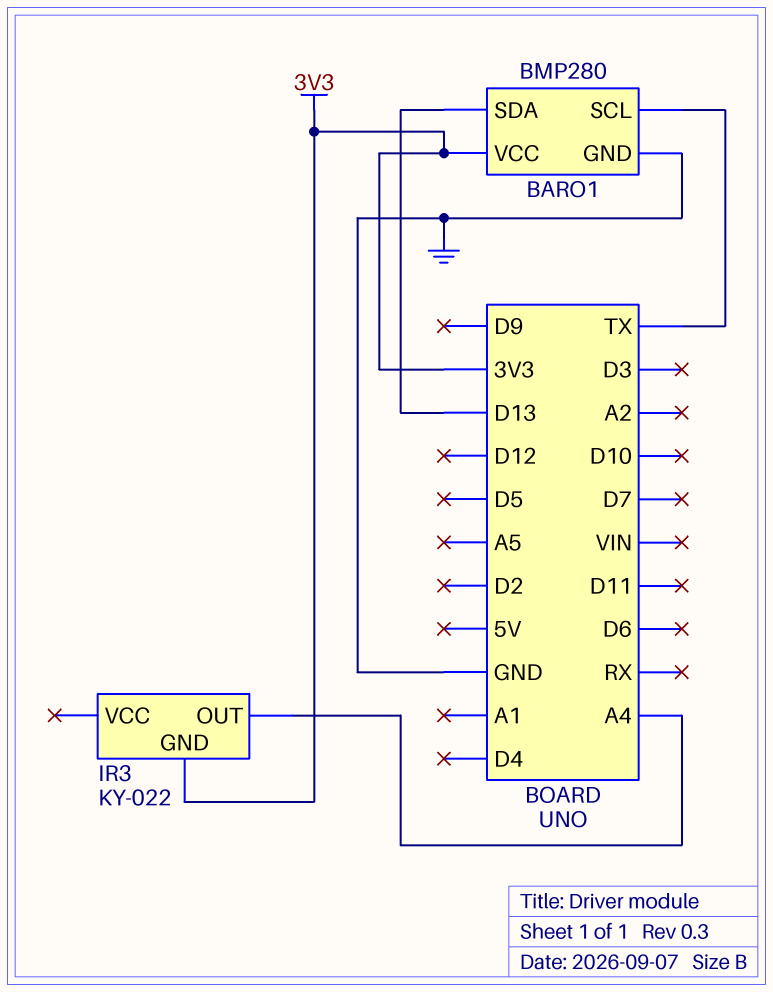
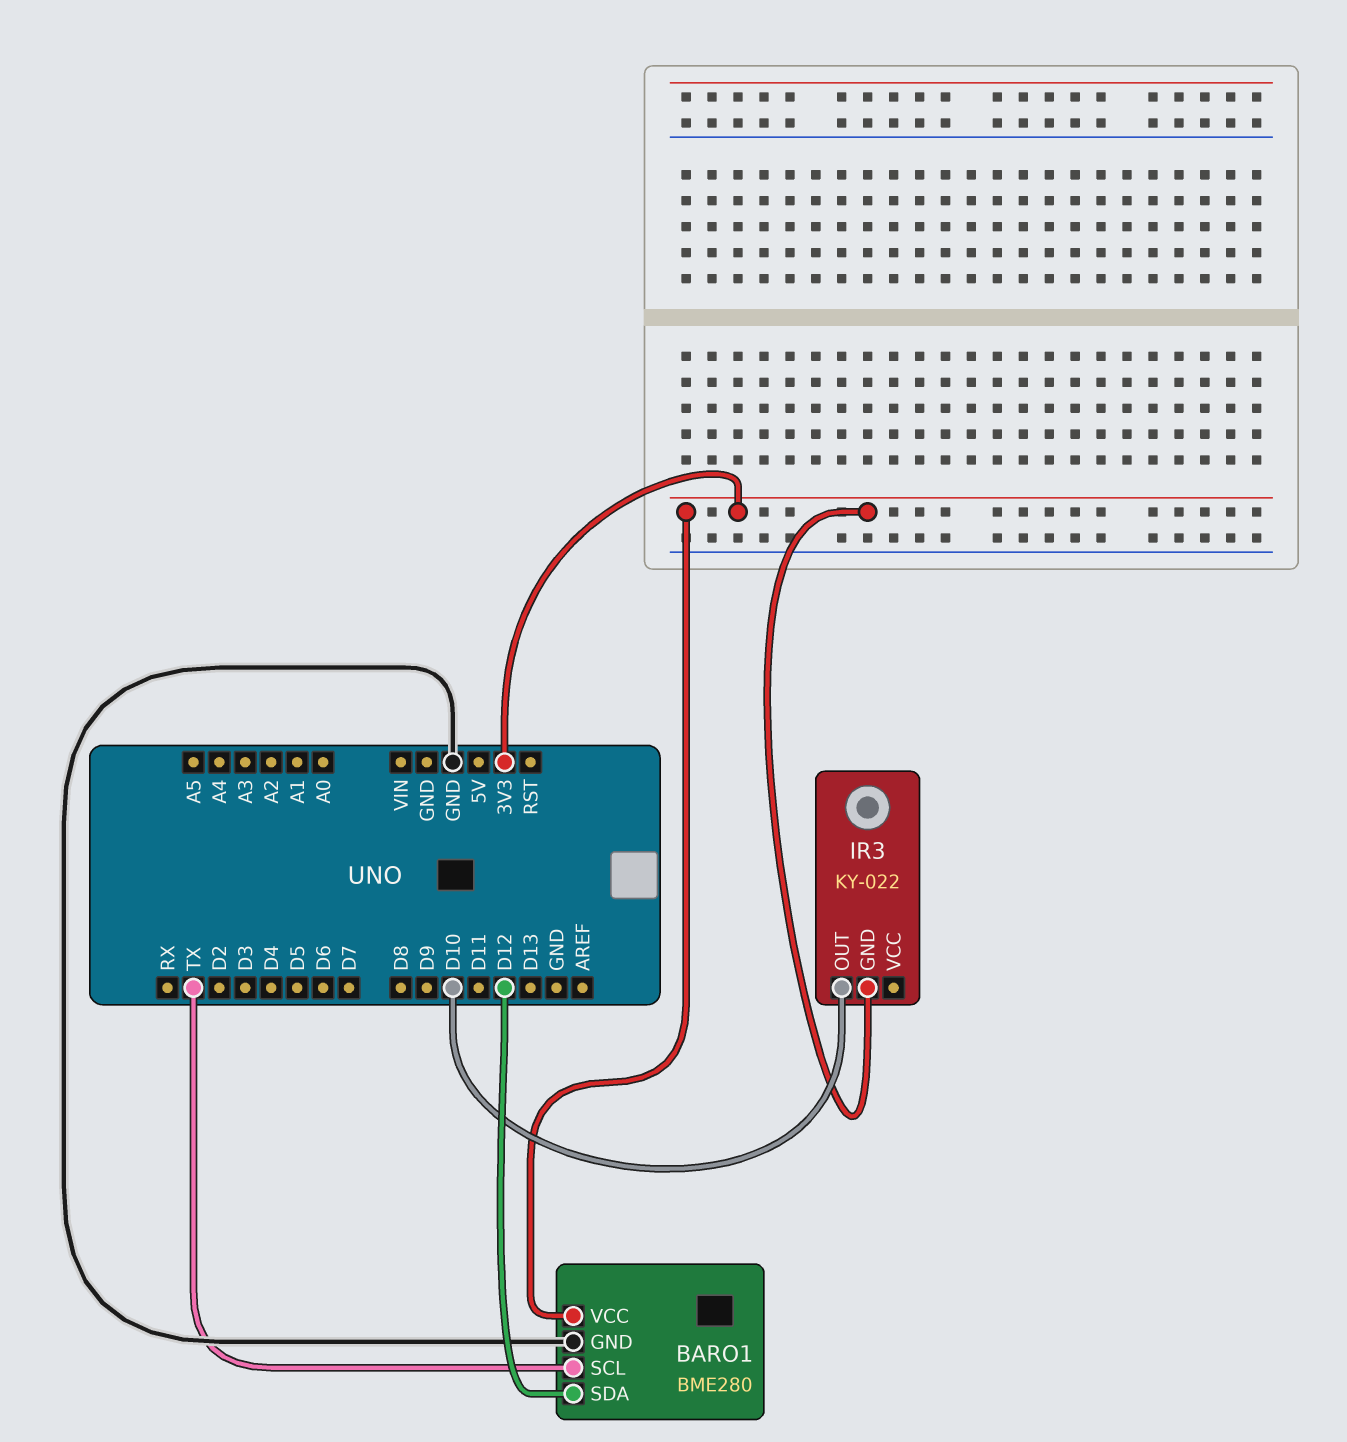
BARO1: BMP280 -> BME280
BARO1 pin SDA: D13 -> D12
IR3 pin OUT: A4 -> D10

